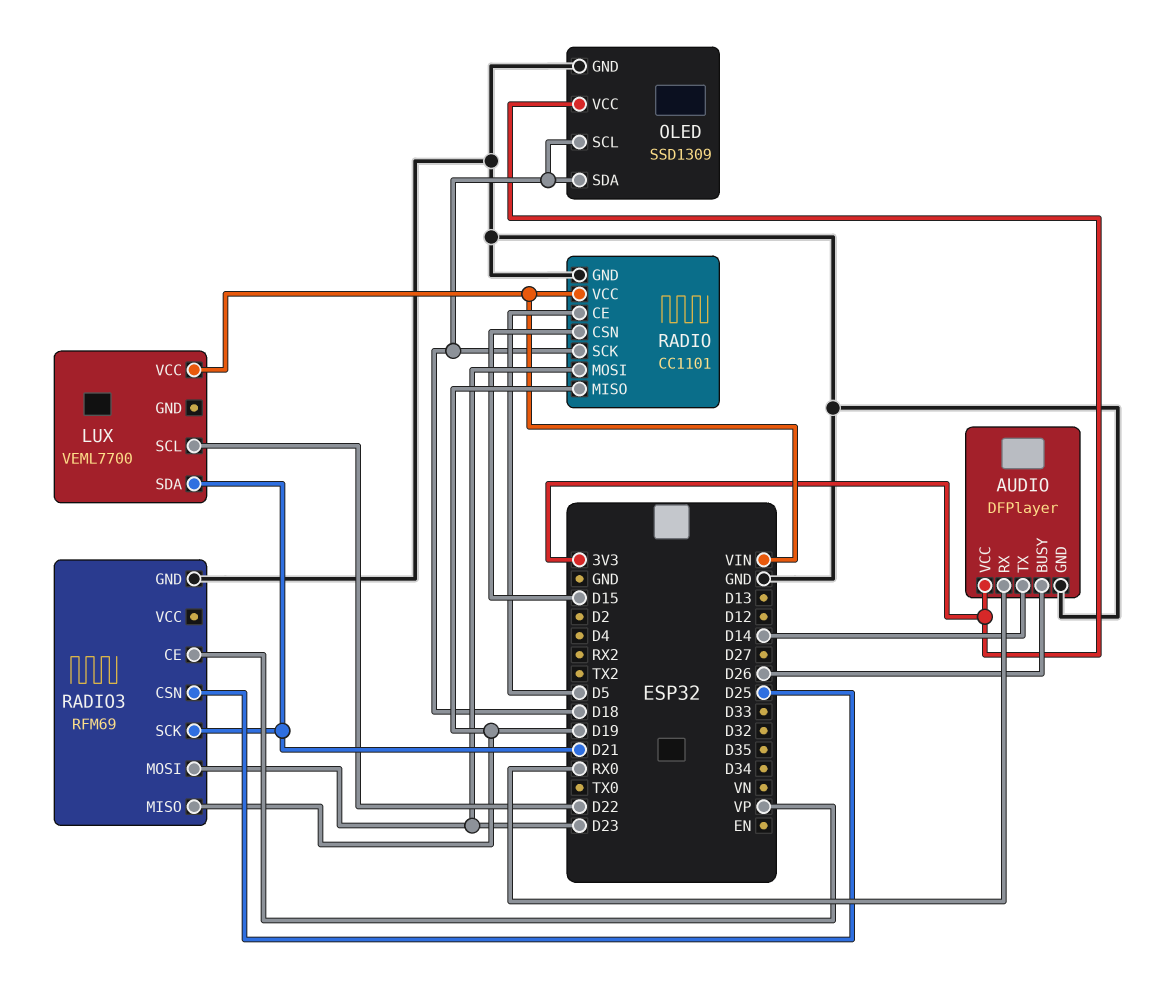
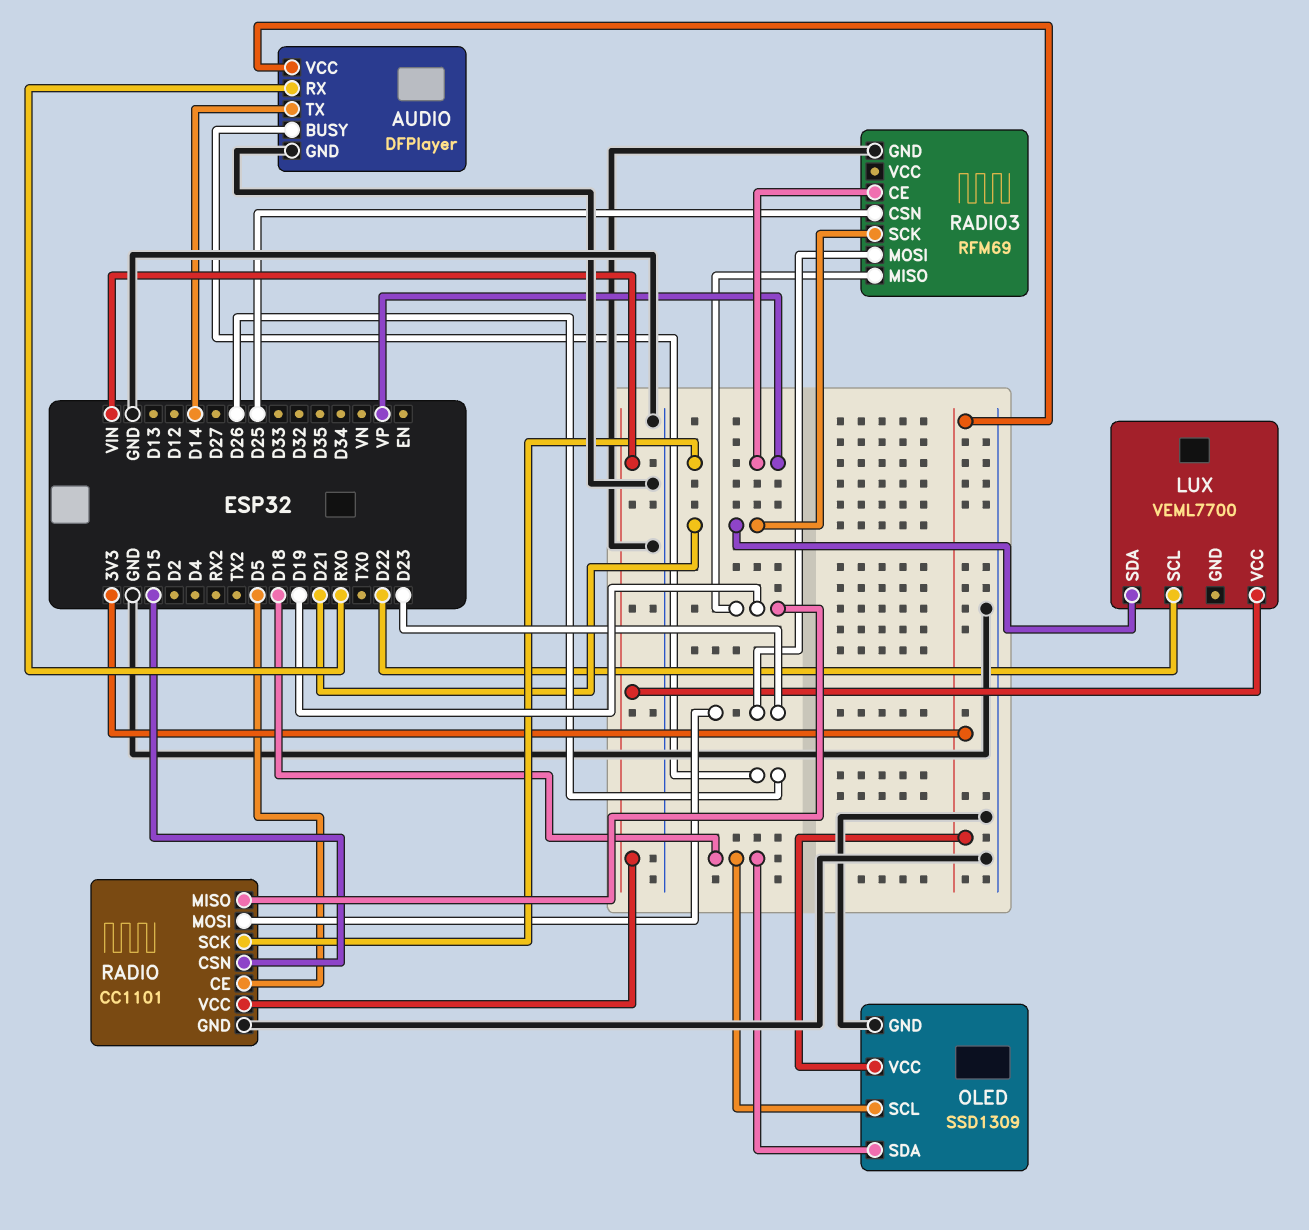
RADIO pin SCK: D18 -> VP

